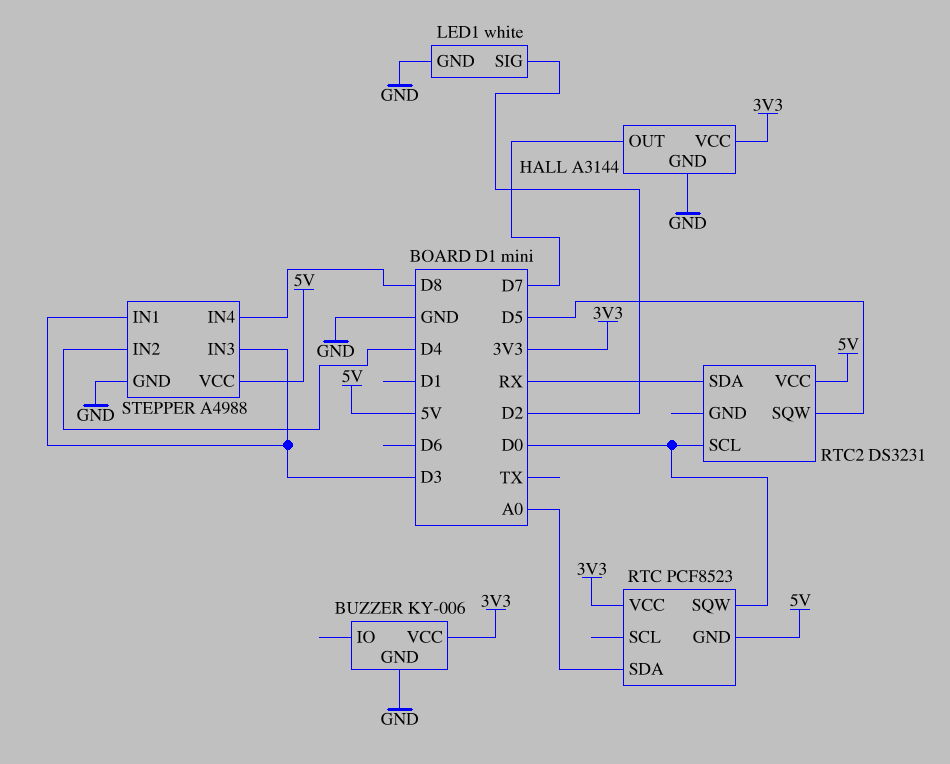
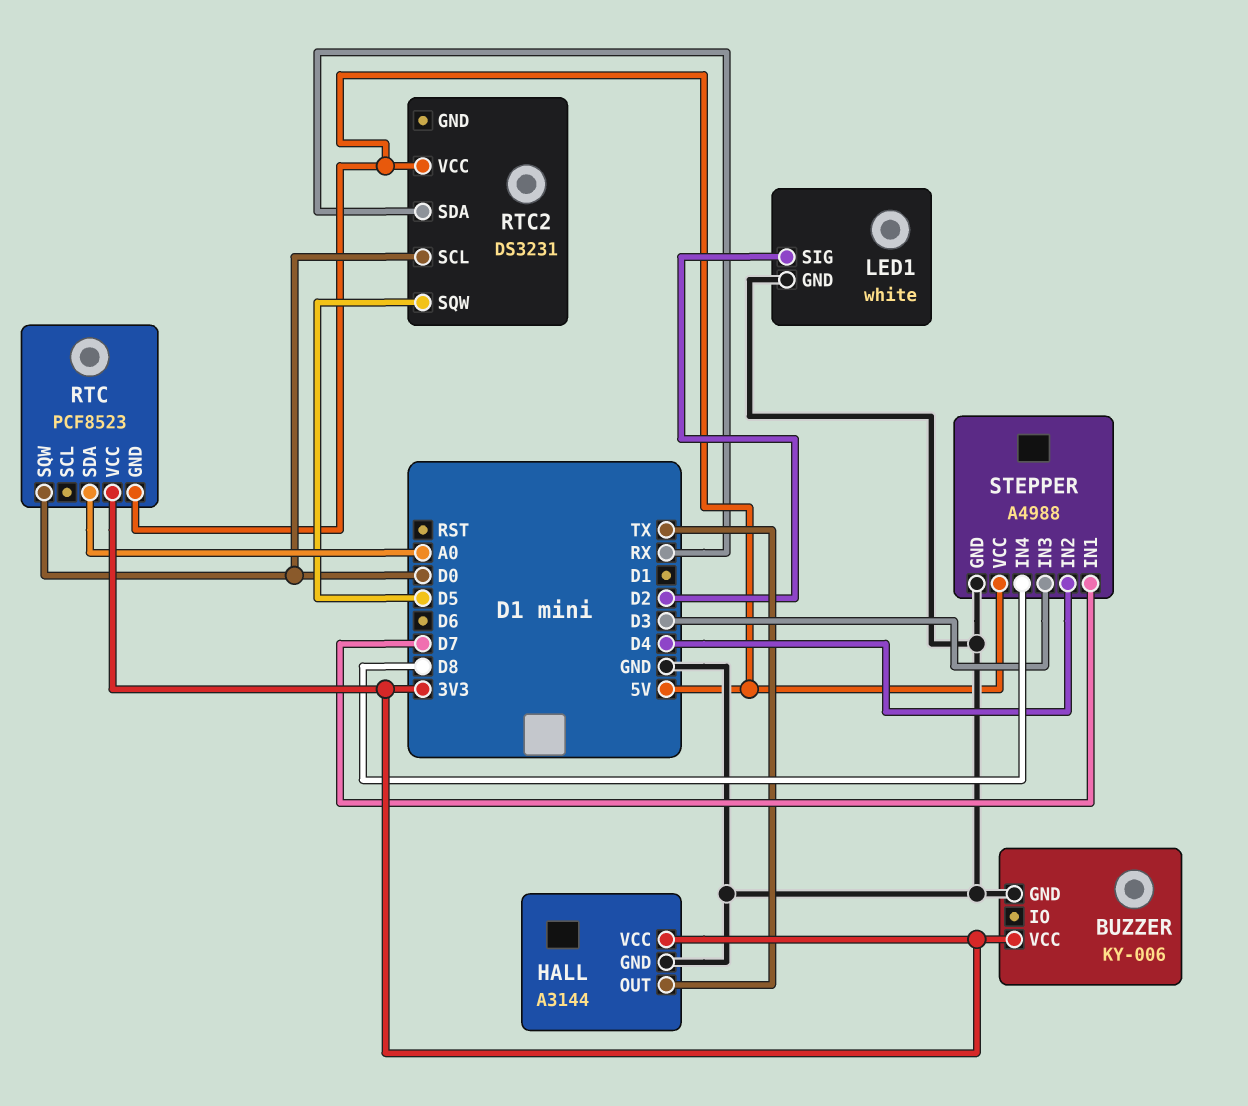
HALL pin OUT: D7 -> TX
STEPPER pin IN1: D3 -> D7

